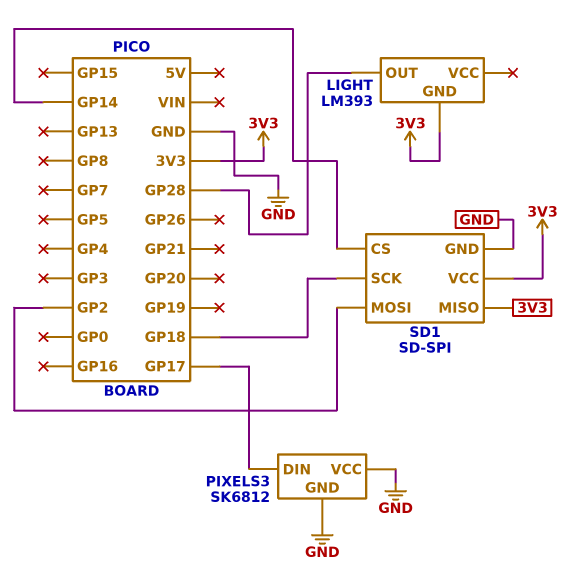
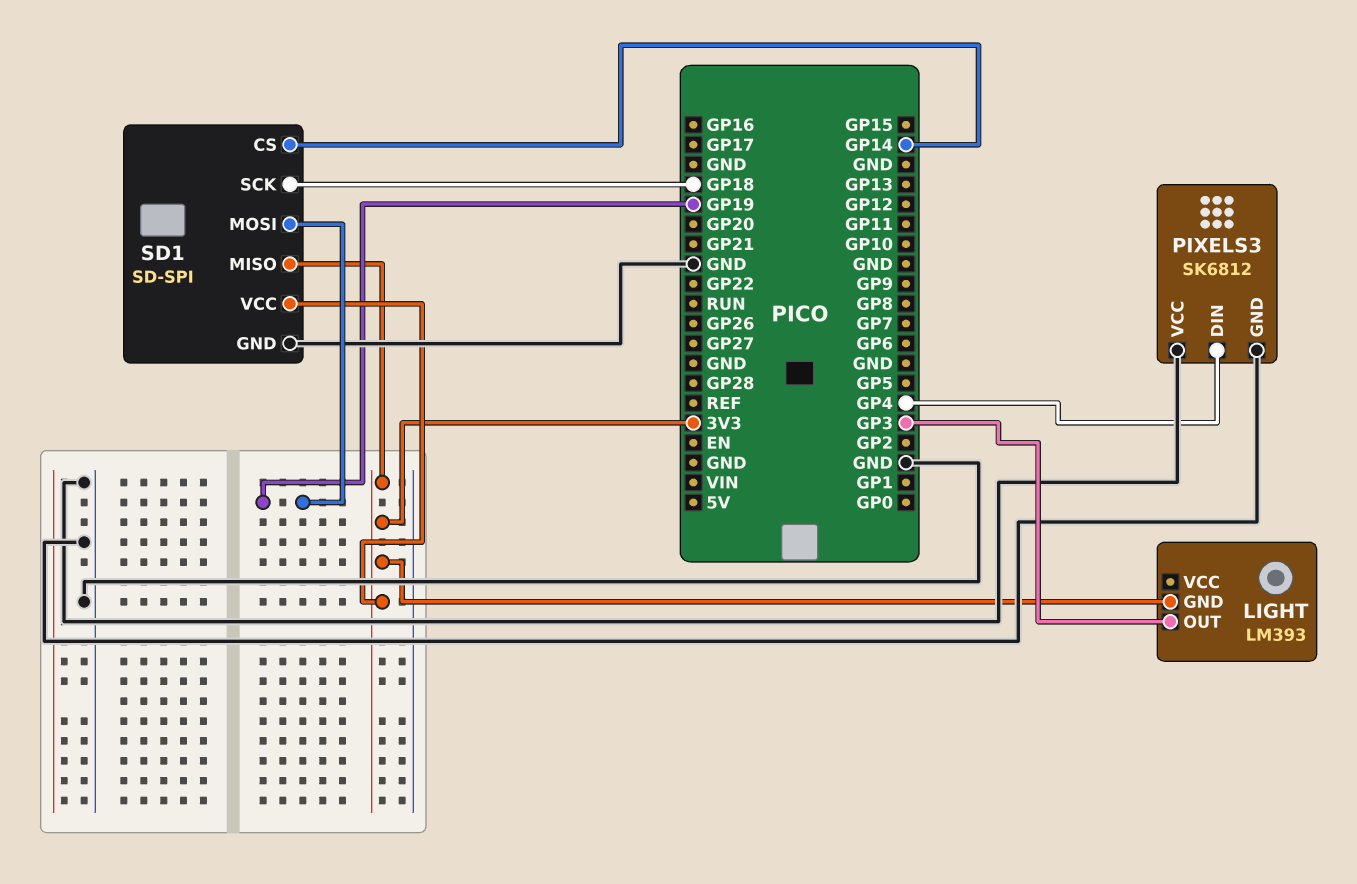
LIGHT pin OUT: GP28 -> GP3
PIXELS3 pin DIN: GP17 -> GP4
SD1 pin MOSI: GP2 -> GP19

